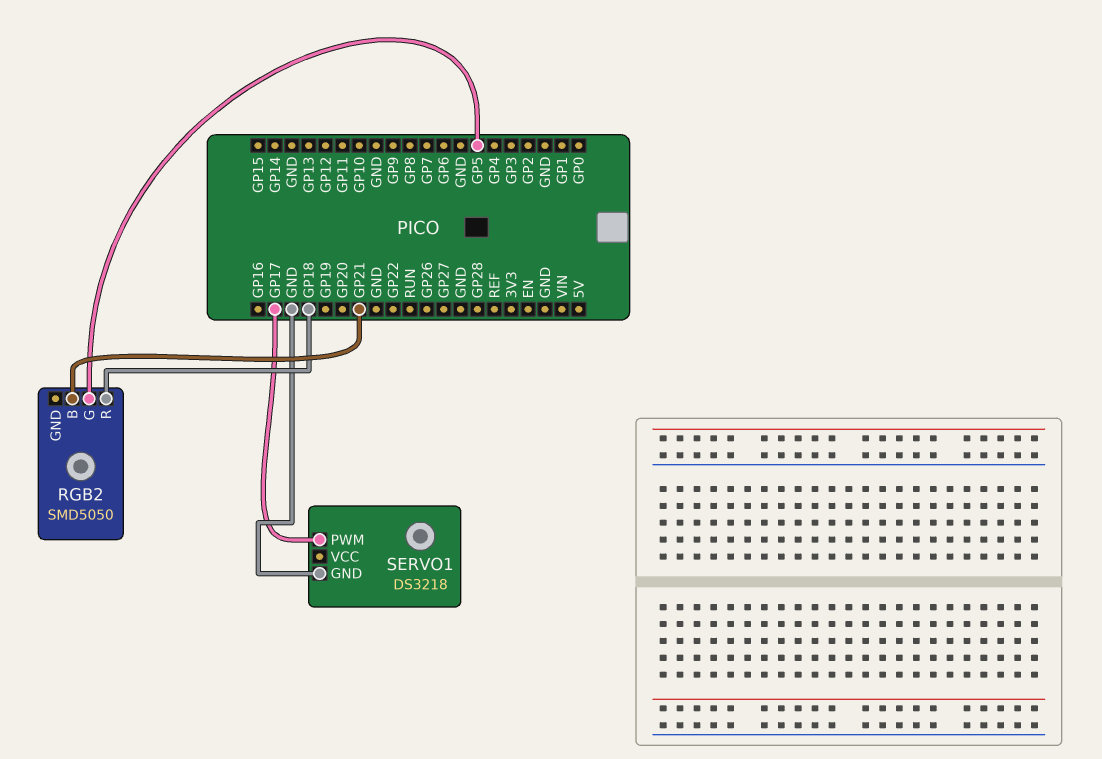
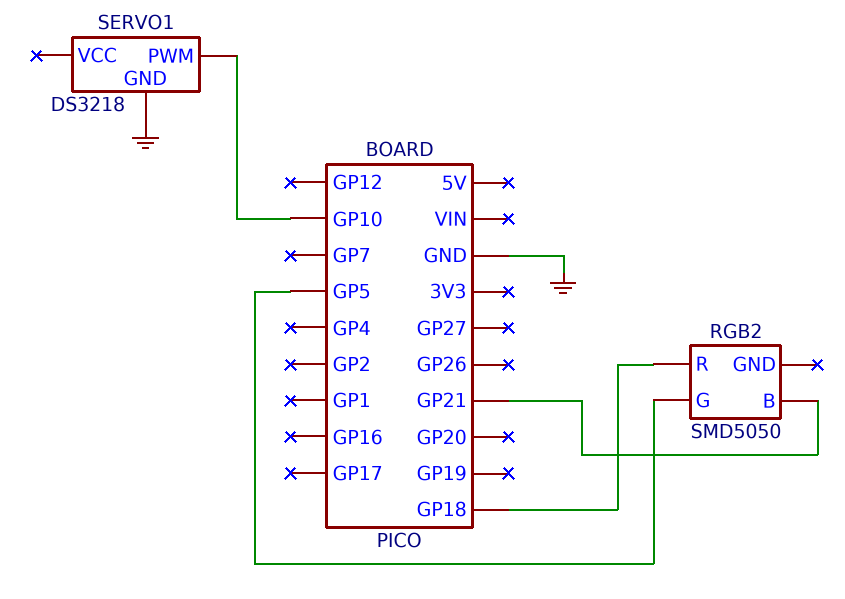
SERVO1 pin PWM: GP17 -> GP10

